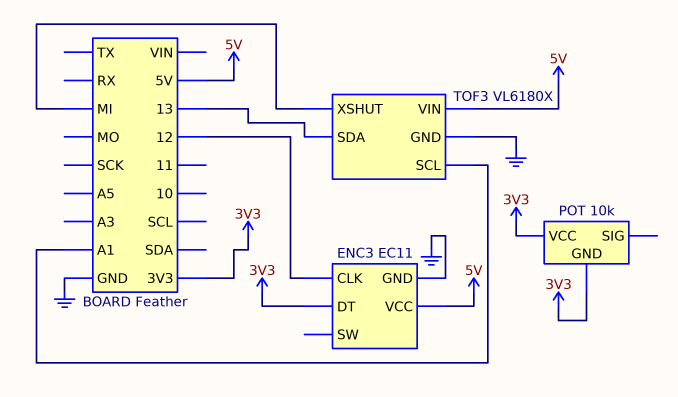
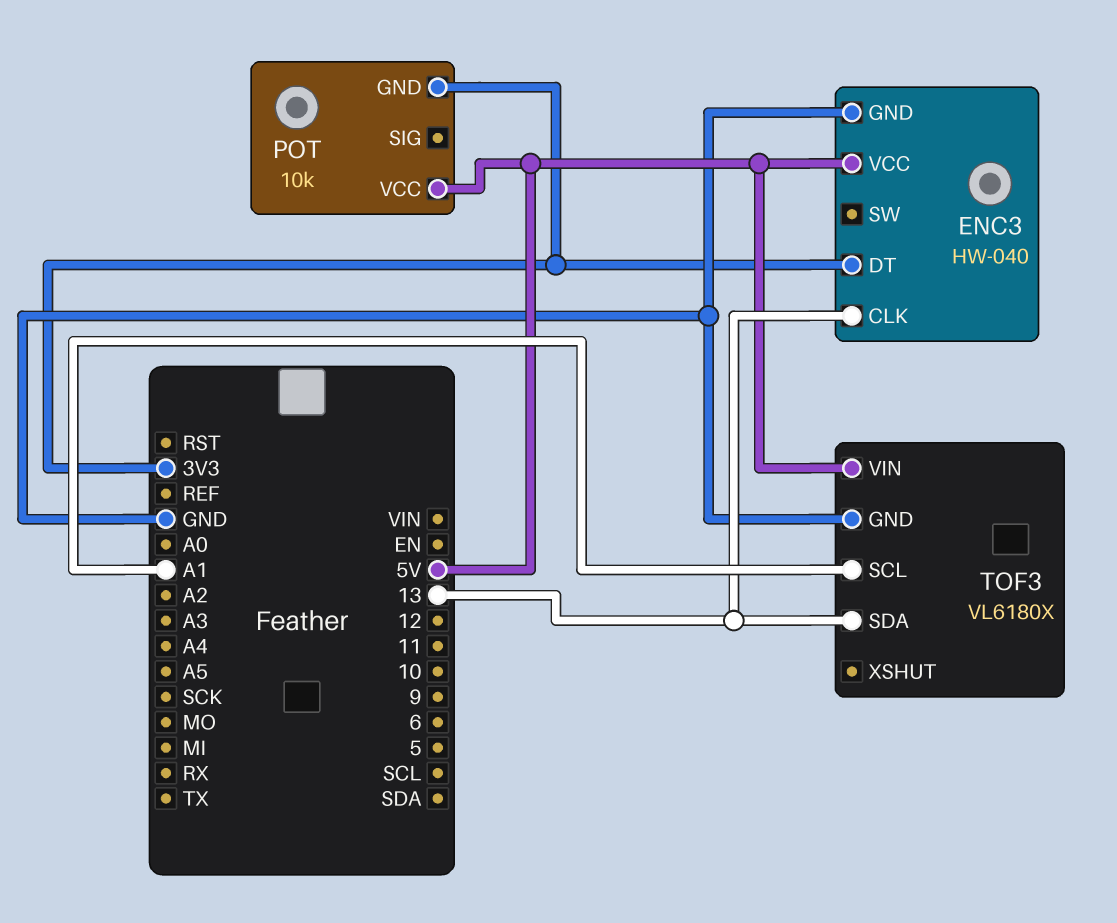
ENC3: EC11 -> HW-040
ENC3 pin CLK: 12 -> 13
POT pin VCC: 3V3 -> 5V
TOF3 pin XSHUT: MI -> none

